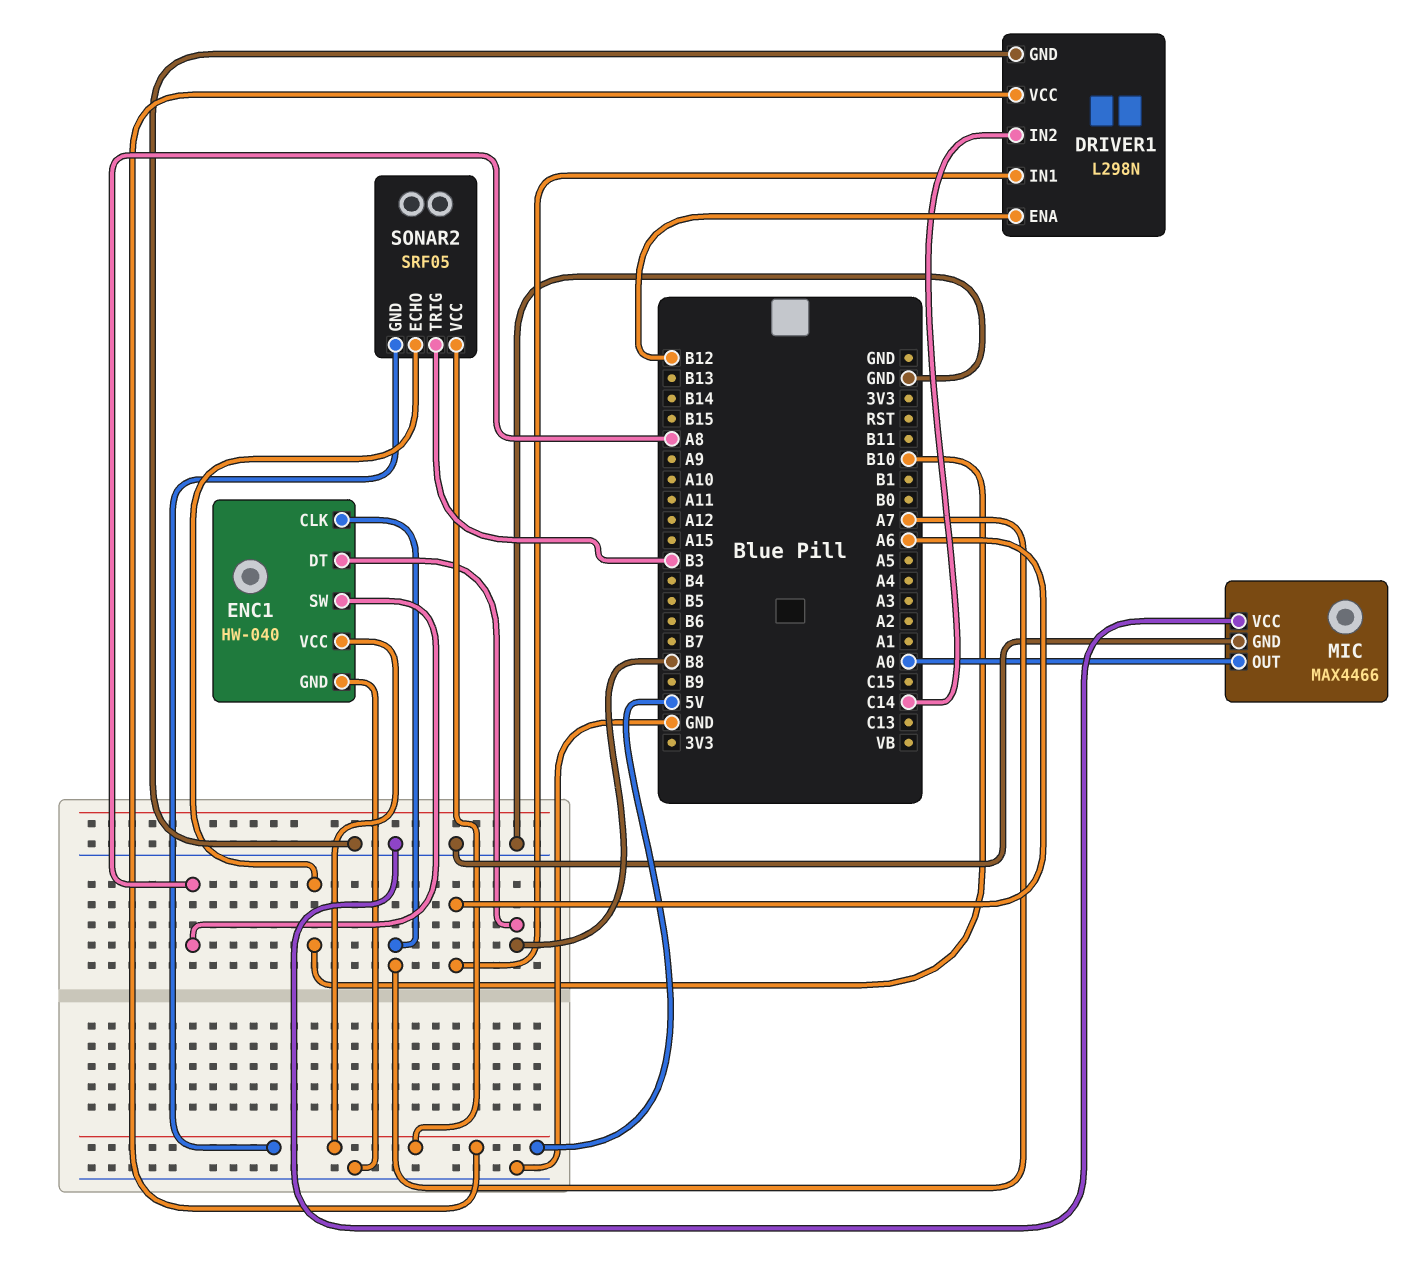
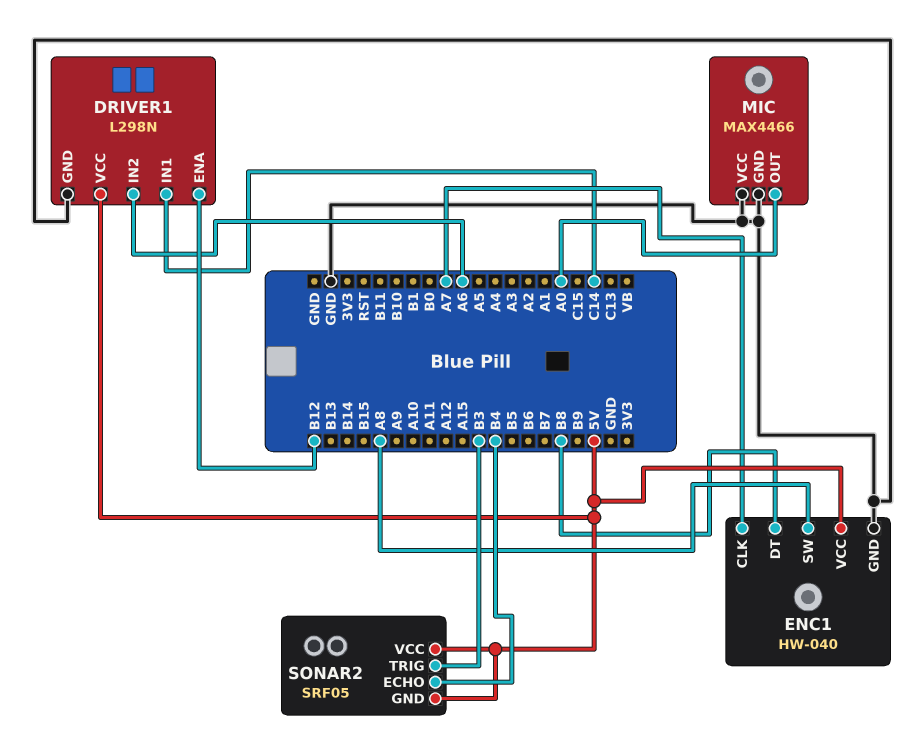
DRIVER1 pin IN1: A6 -> C14
DRIVER1 pin IN2: C14 -> A6
SONAR2 pin ECHO: B10 -> B4

